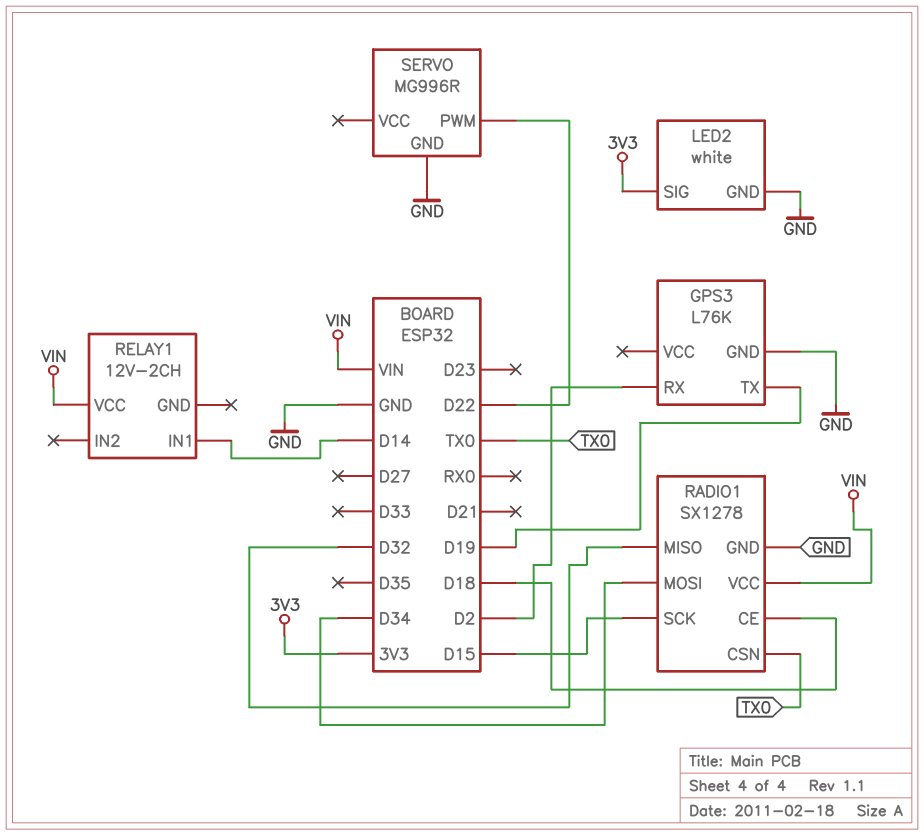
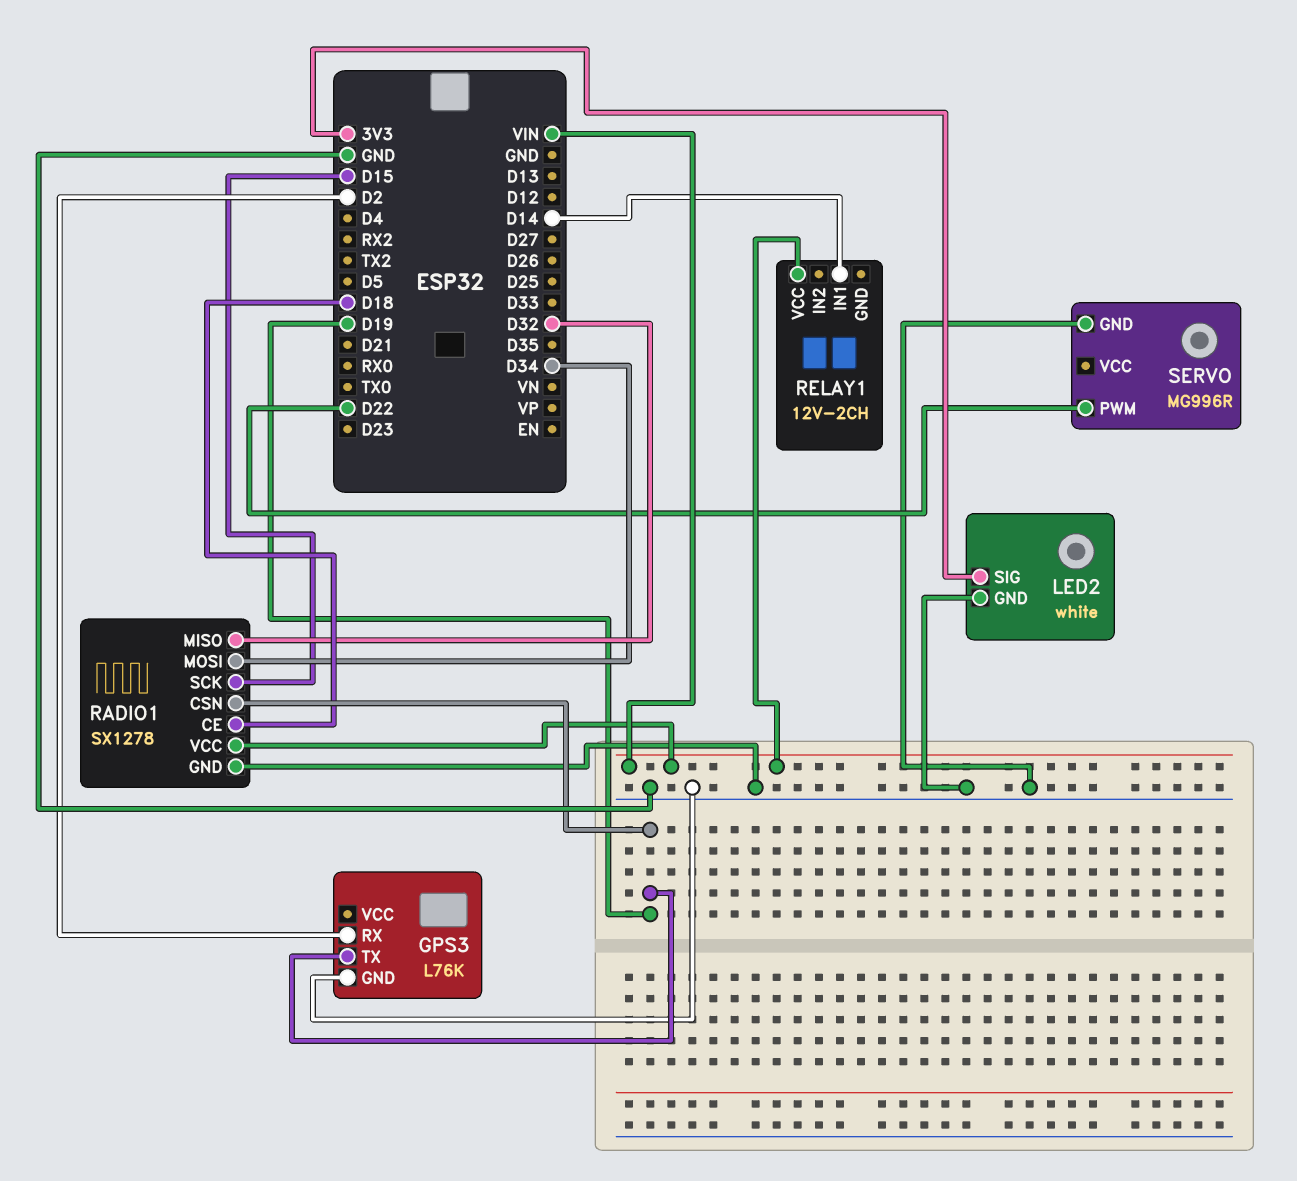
RADIO1 pin CSN: TX0 -> D19

